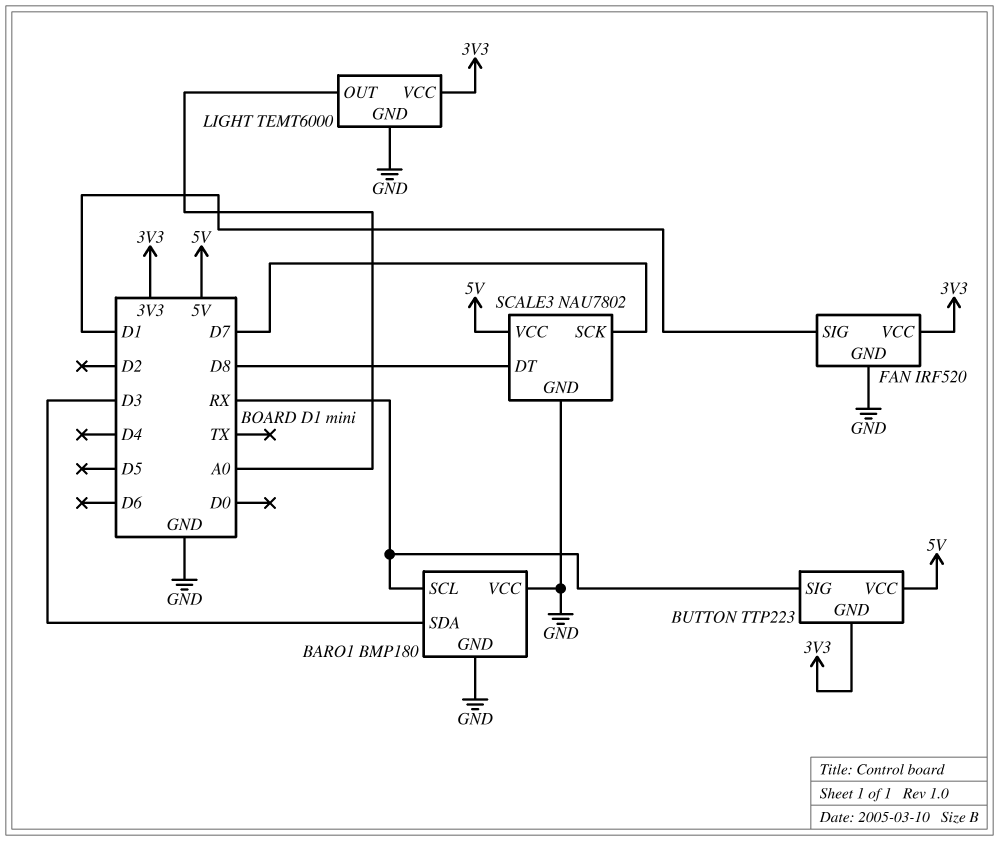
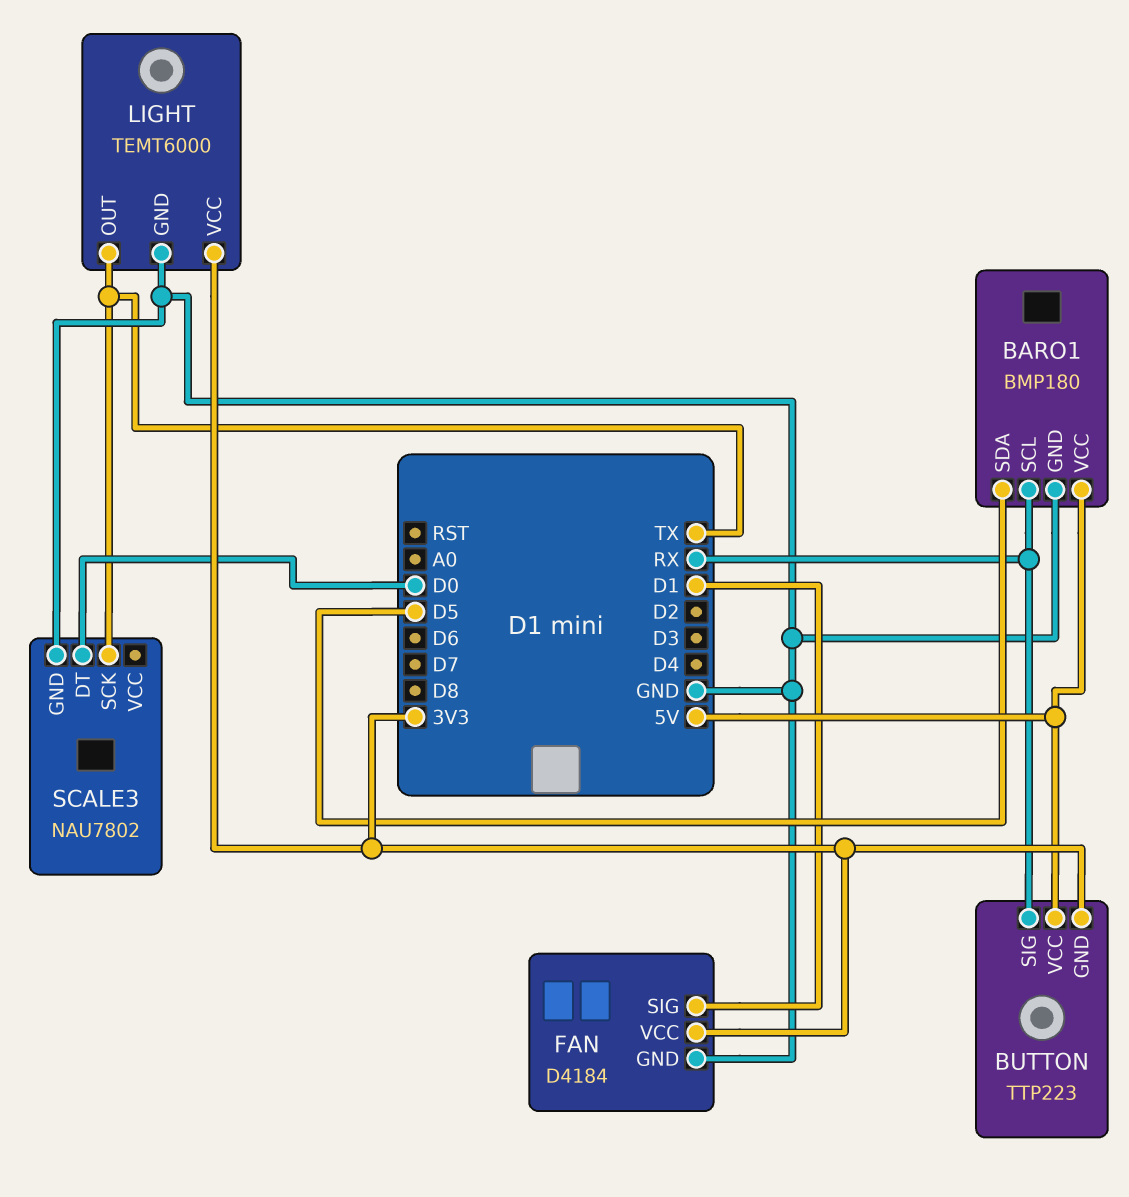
BARO1 pin SDA: D3 -> D5
BARO1 pin VCC: GND -> 5V
FAN: IRF520 -> D4184
LIGHT pin OUT: A0 -> TX
SCALE3 pin DT: D8 -> D0
SCALE3 pin SCK: D7 -> TX
SCALE3 pin VCC: 5V -> none

